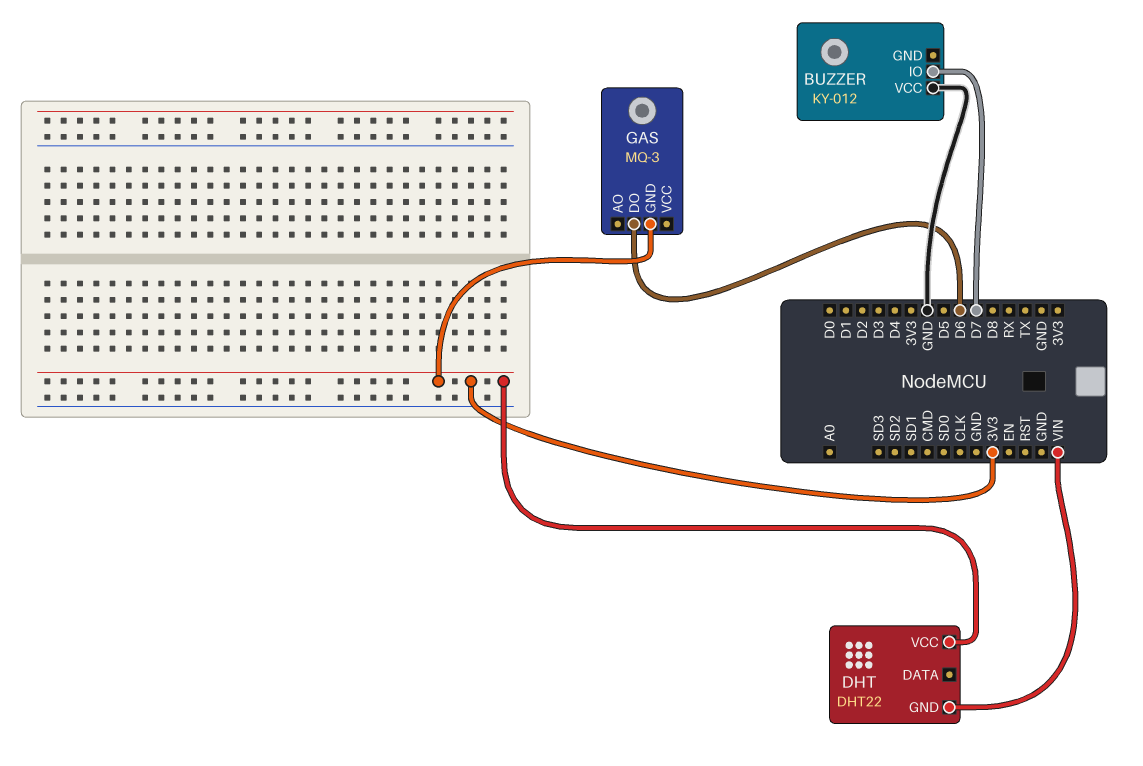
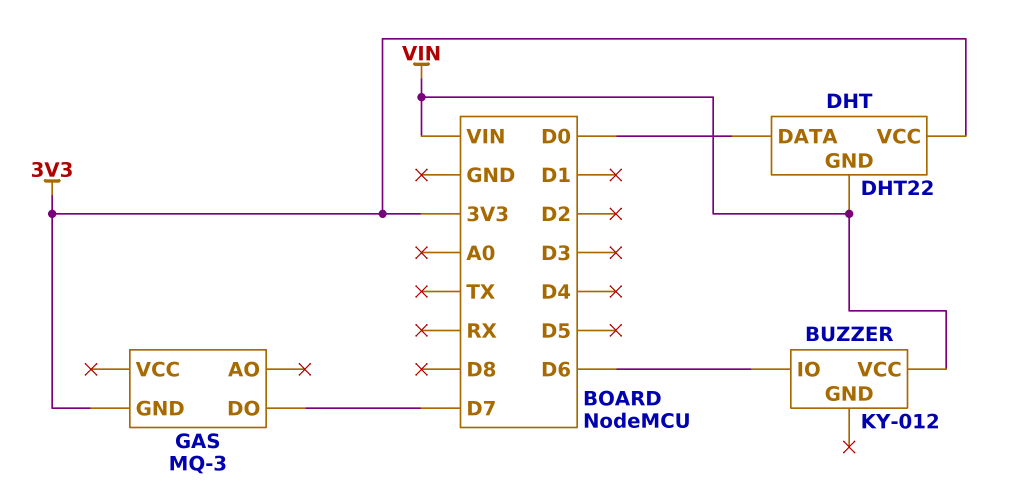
BUZZER pin IO: D7 -> D6
BUZZER pin VCC: GND -> VIN
DHT pin DATA: none -> D0
GAS pin DO: D6 -> D7

